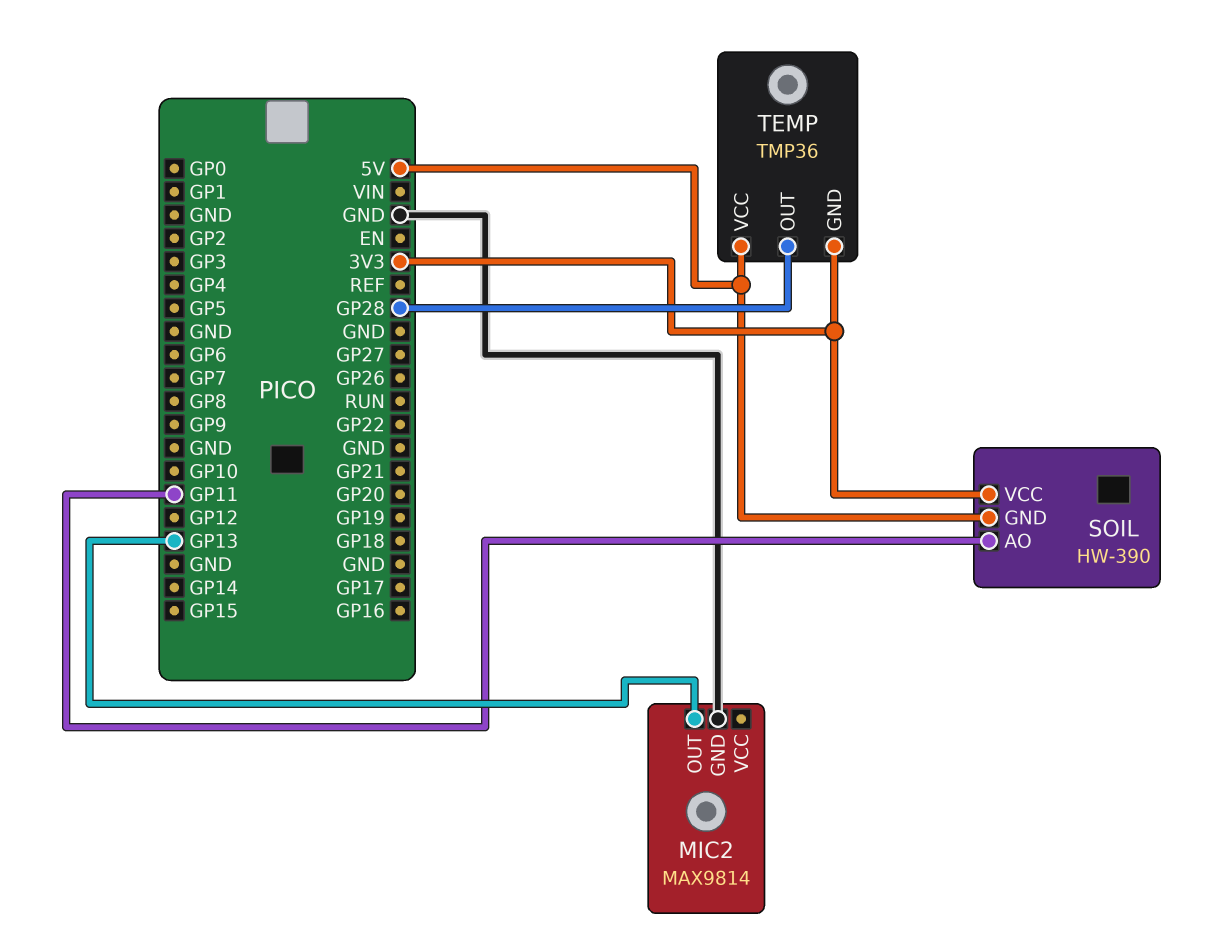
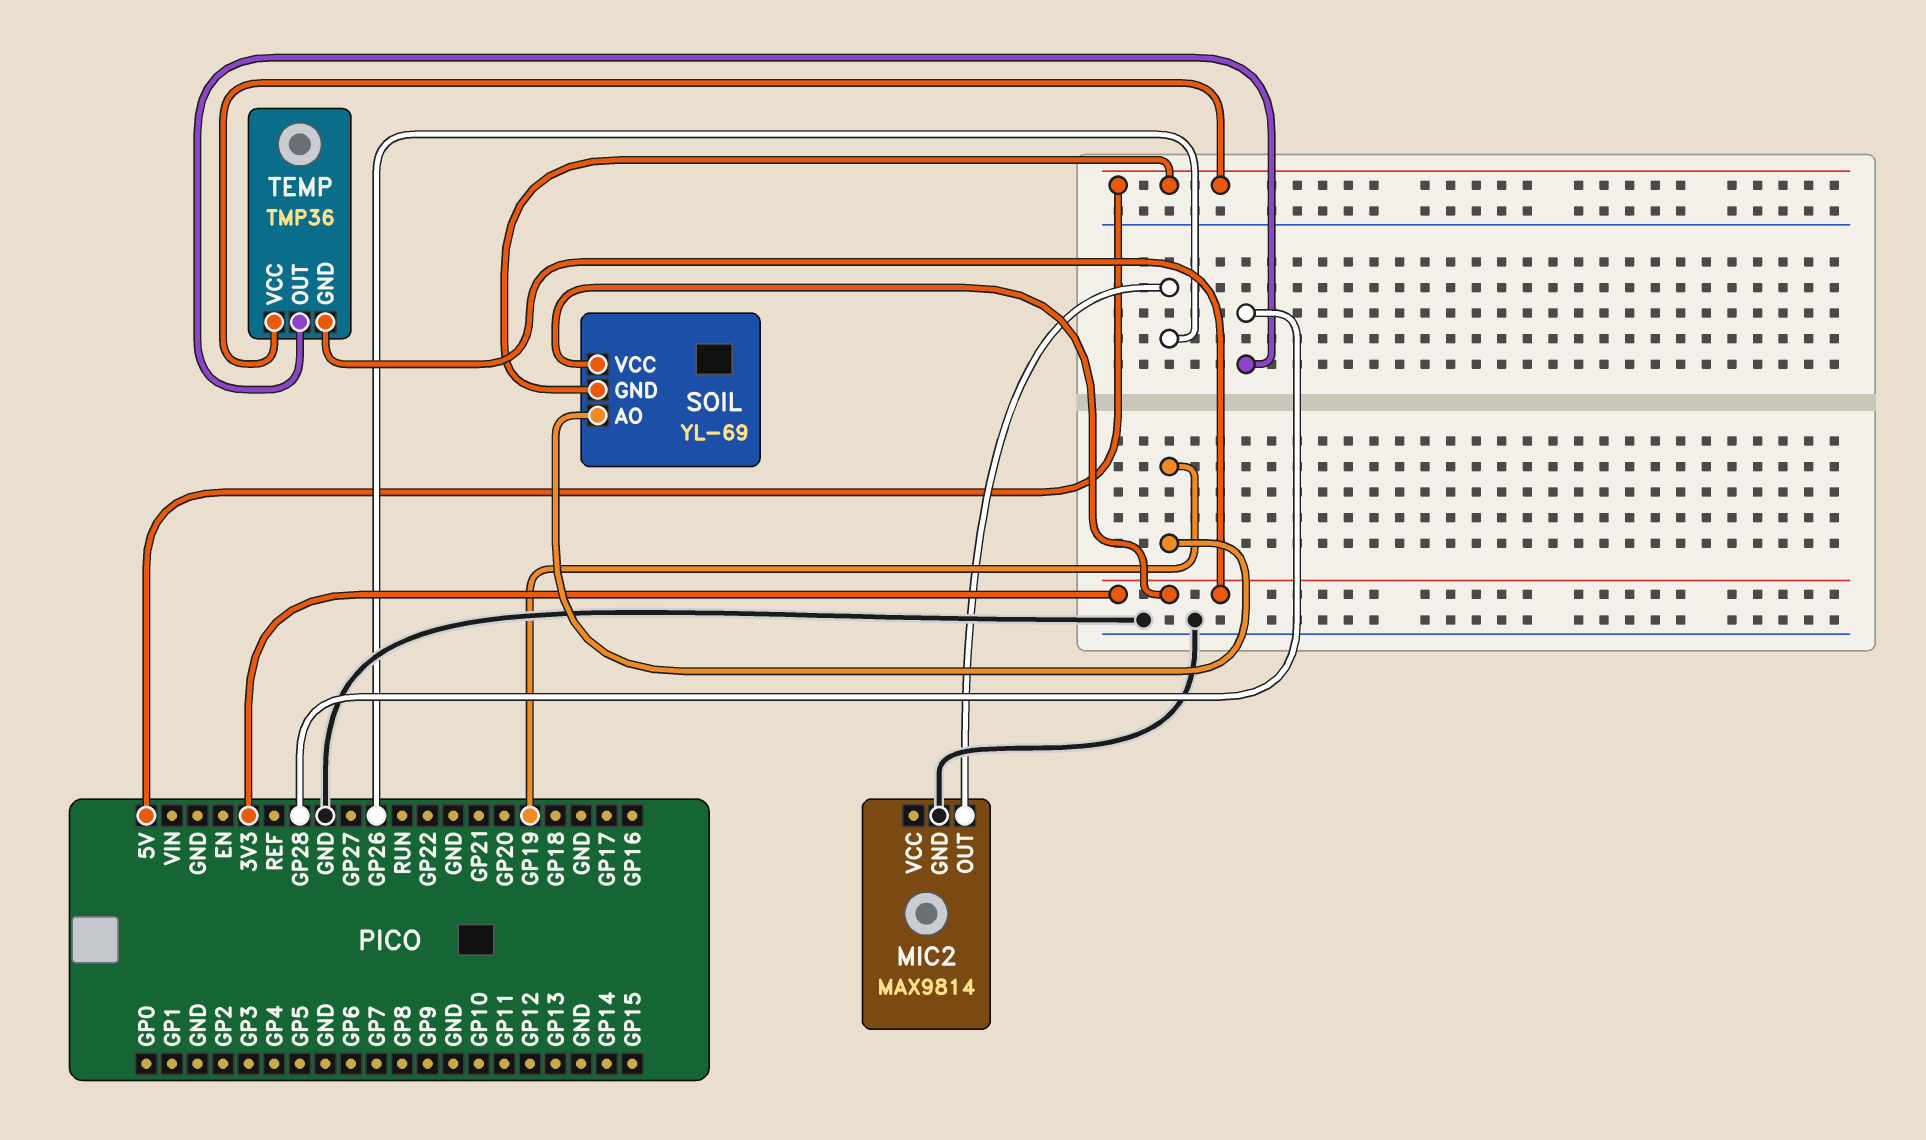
MIC2 pin OUT: GP13 -> GP26
SOIL: HW-390 -> YL-69
SOIL pin AO: GP11 -> GP19

